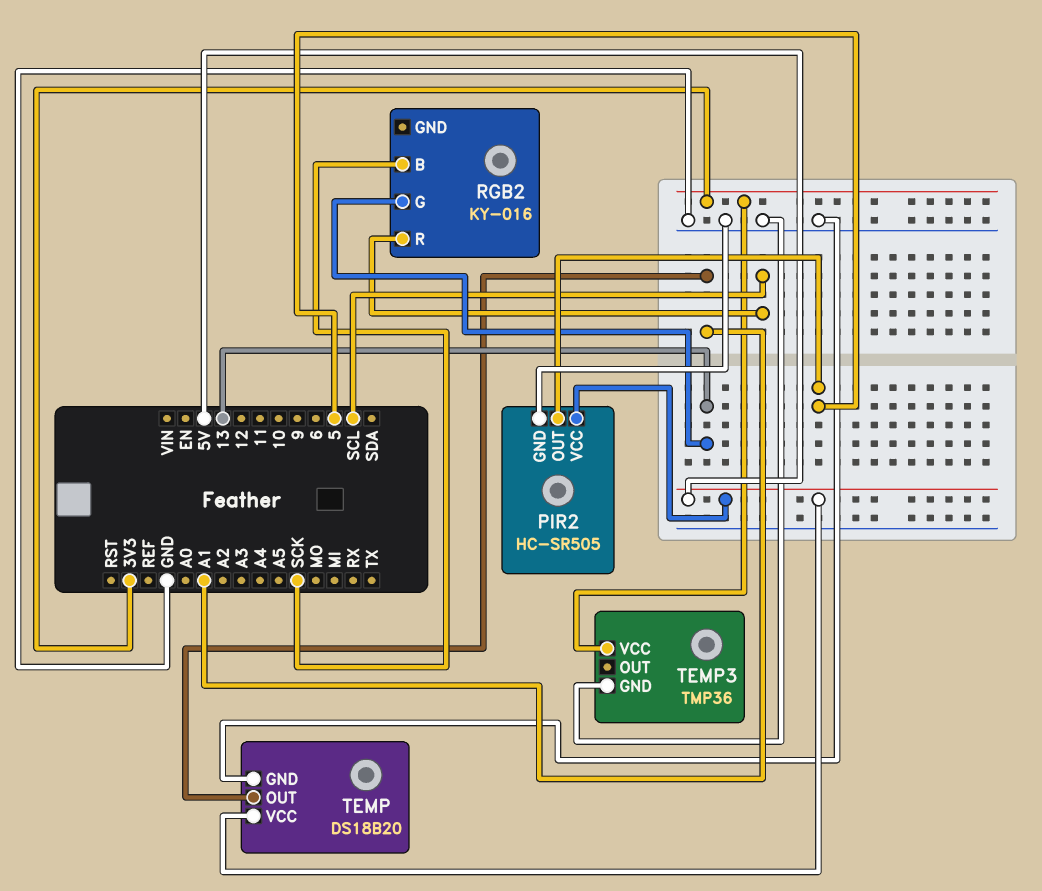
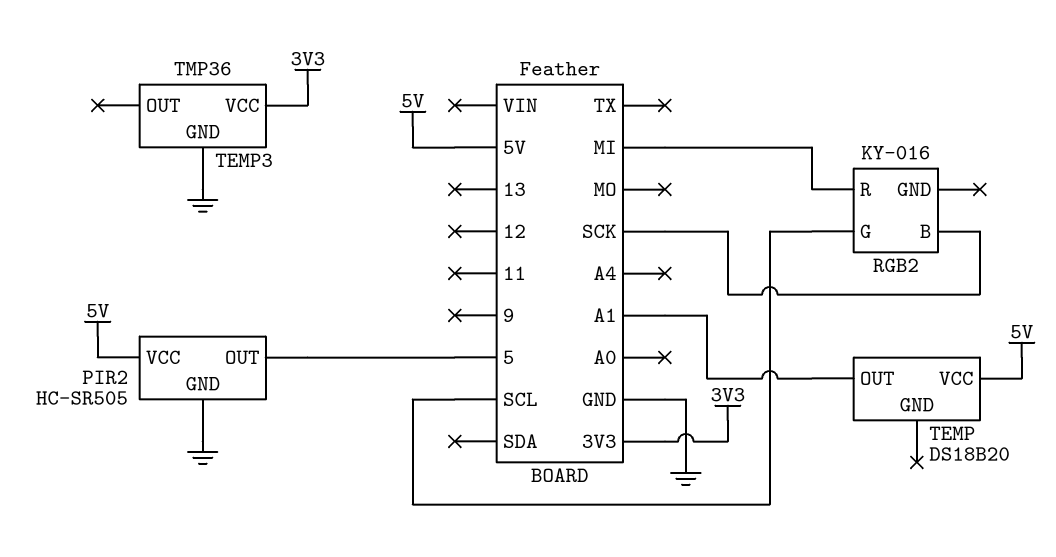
RGB2 pin G: 13 -> SCL
RGB2 pin R: SCL -> MI
TEMP pin GND: GND -> none

